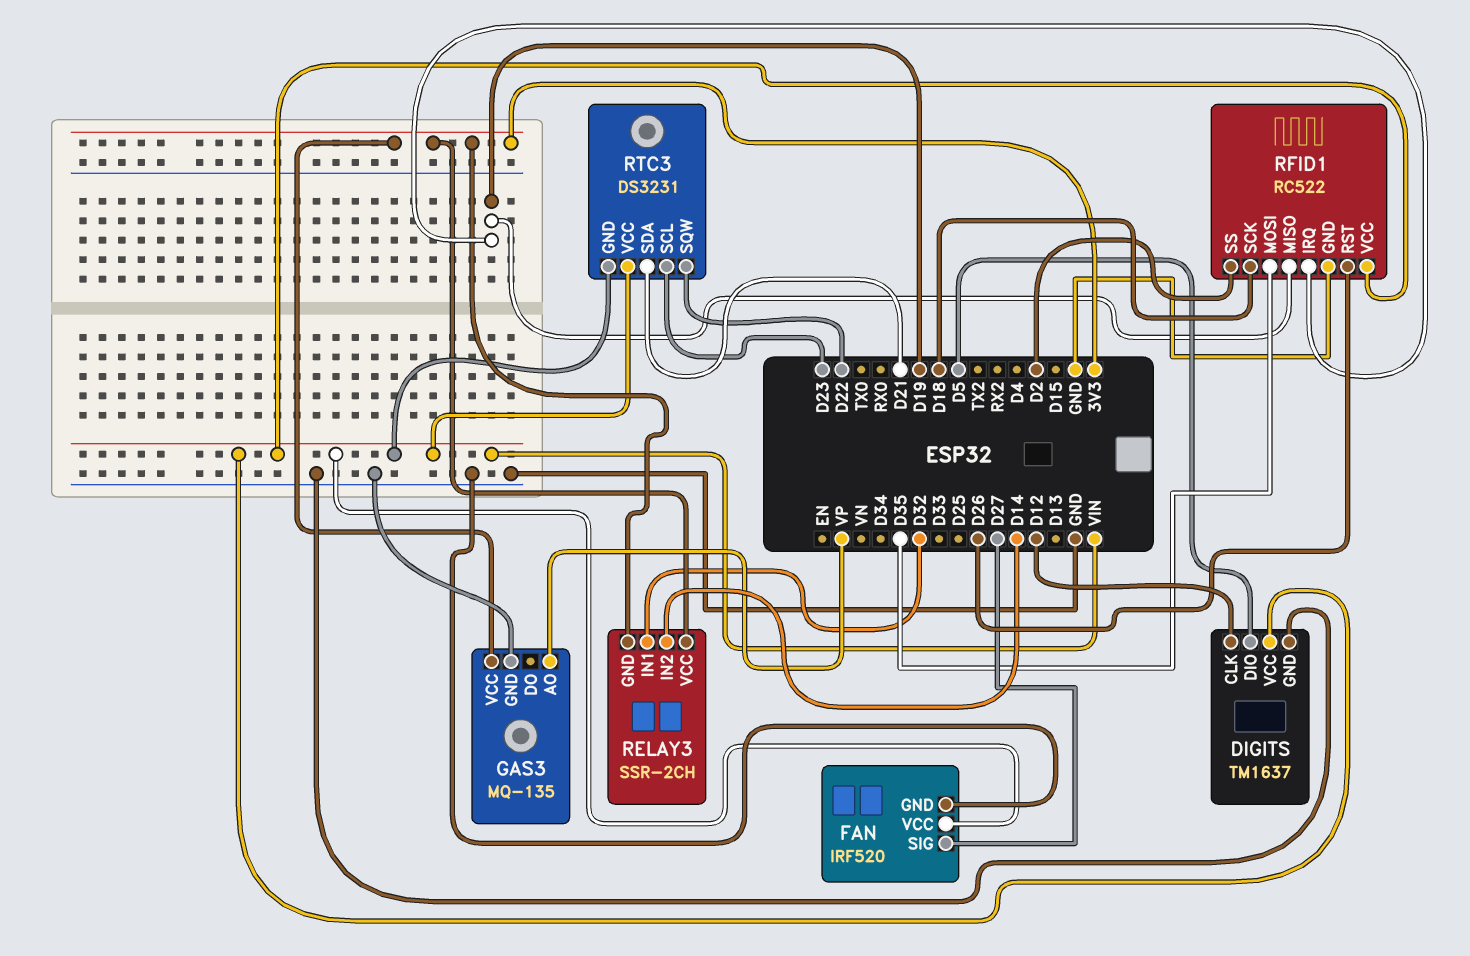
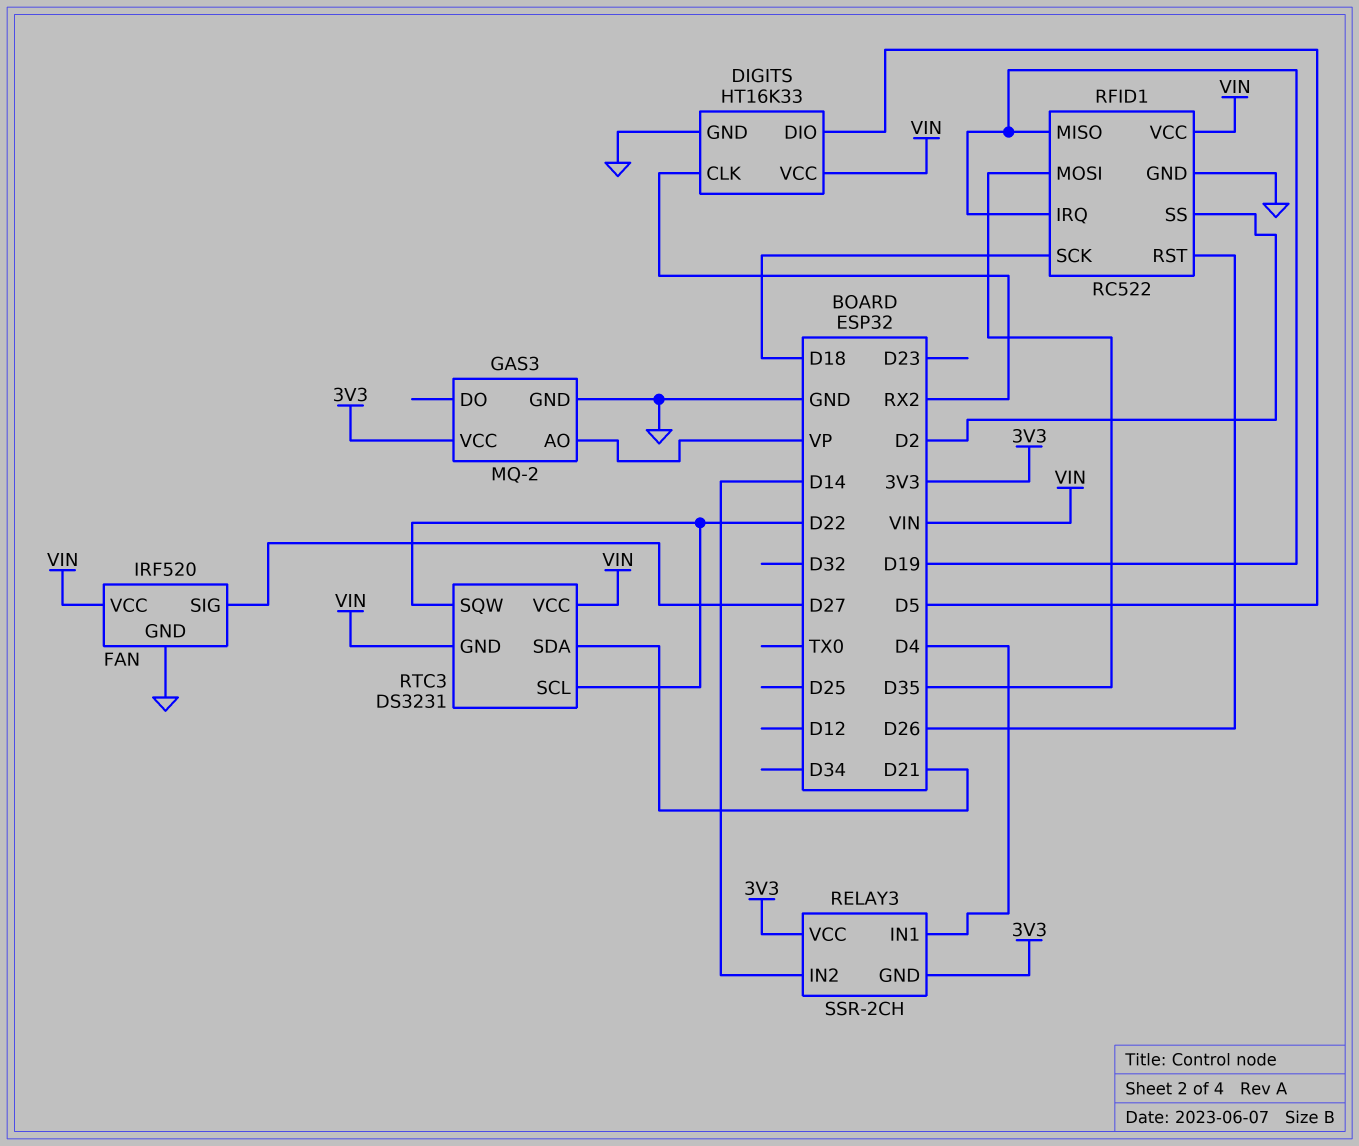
DIGITS: TM1637 -> HT16K33
DIGITS pin CLK: D12 -> RX2
GAS3: MQ-135 -> MQ-2
RELAY3 pin IN1: D32 -> D4
RTC3 pin SCL: D23 -> D22

